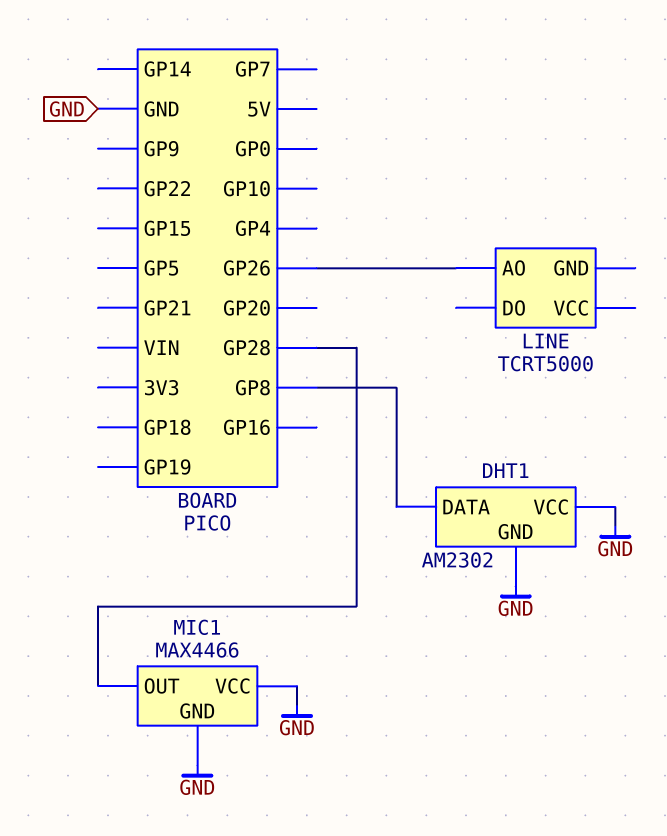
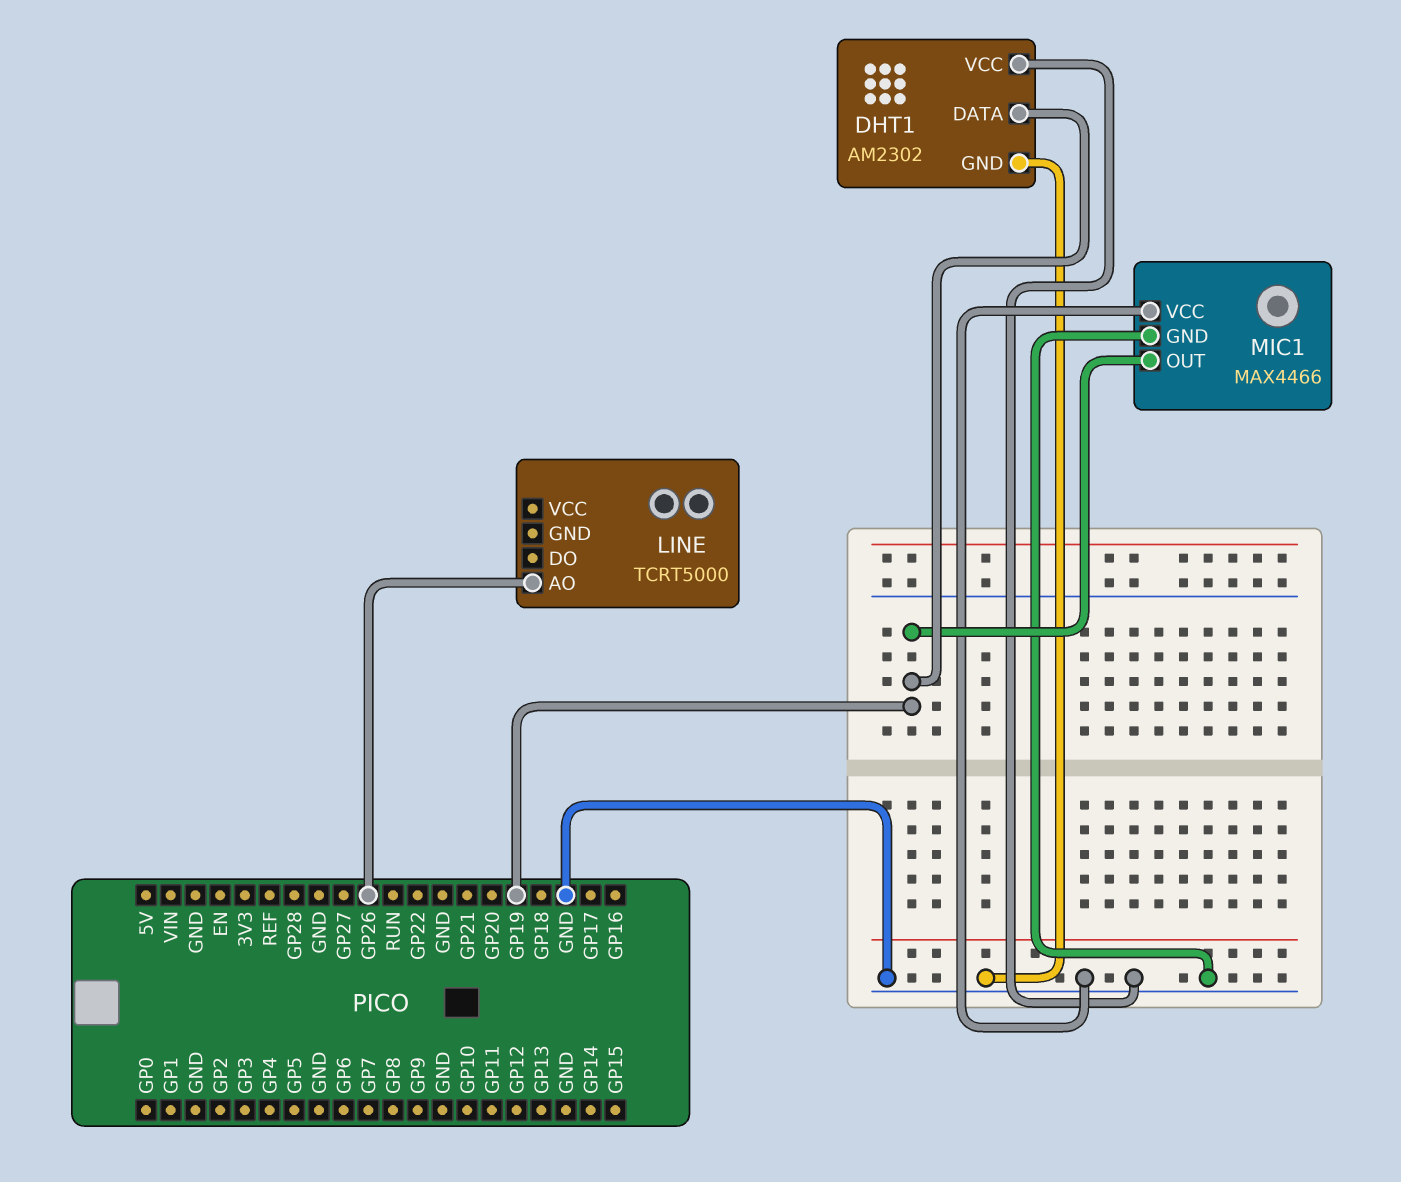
DHT1 pin DATA: GP8 -> GP19
MIC1 pin OUT: GP28 -> GP19

